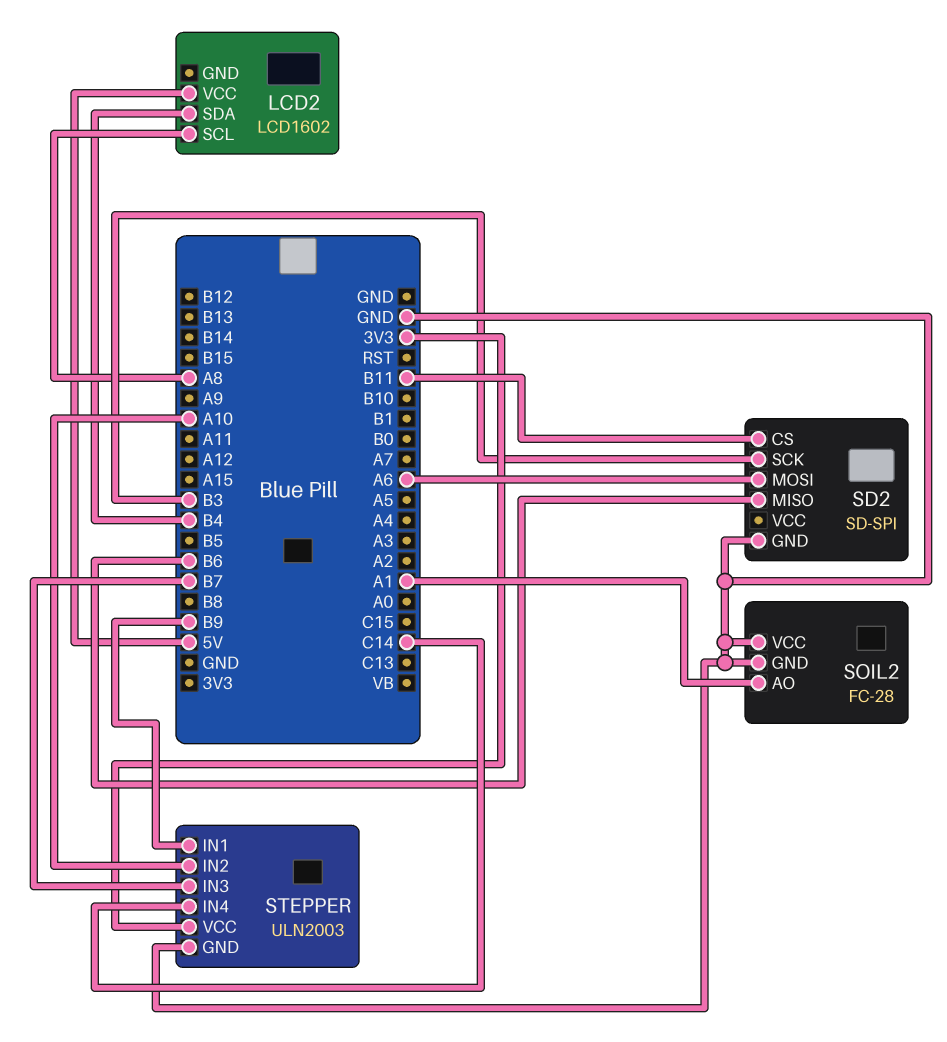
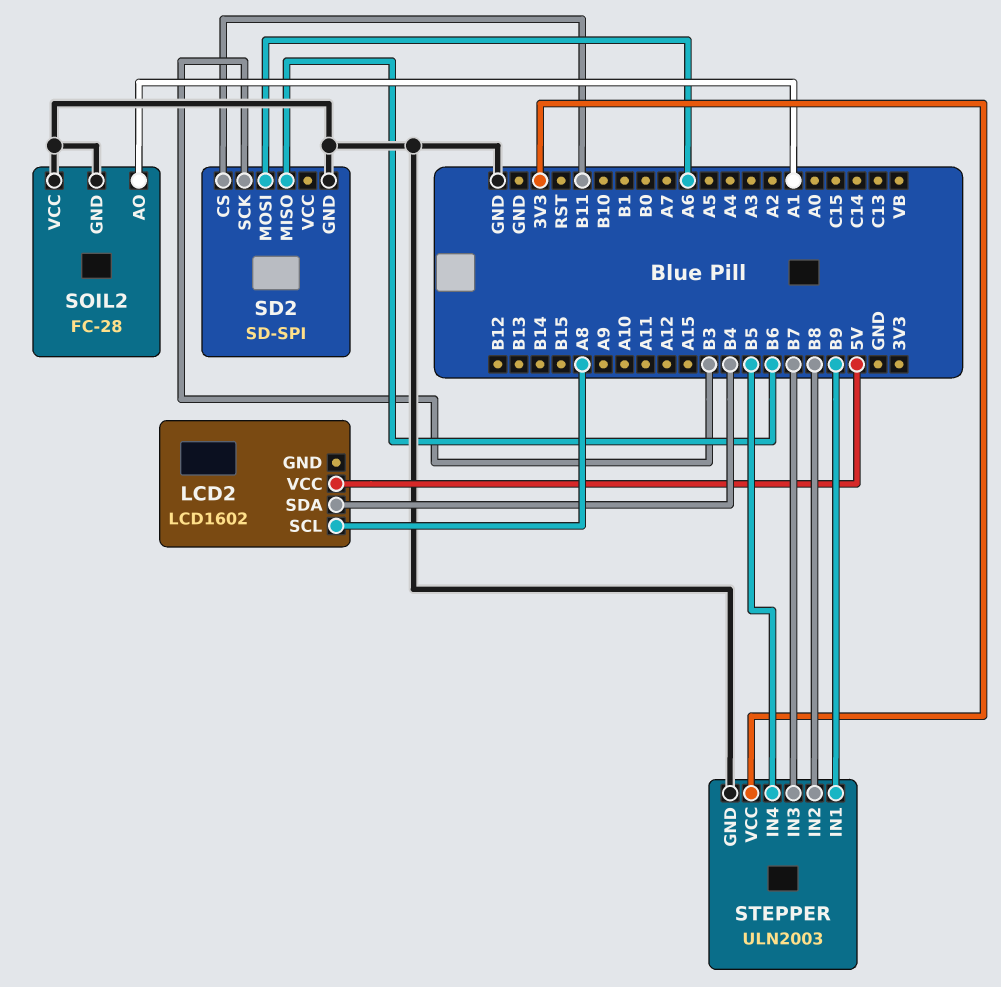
STEPPER pin IN2: A10 -> B8
STEPPER pin IN4: C14 -> B5

